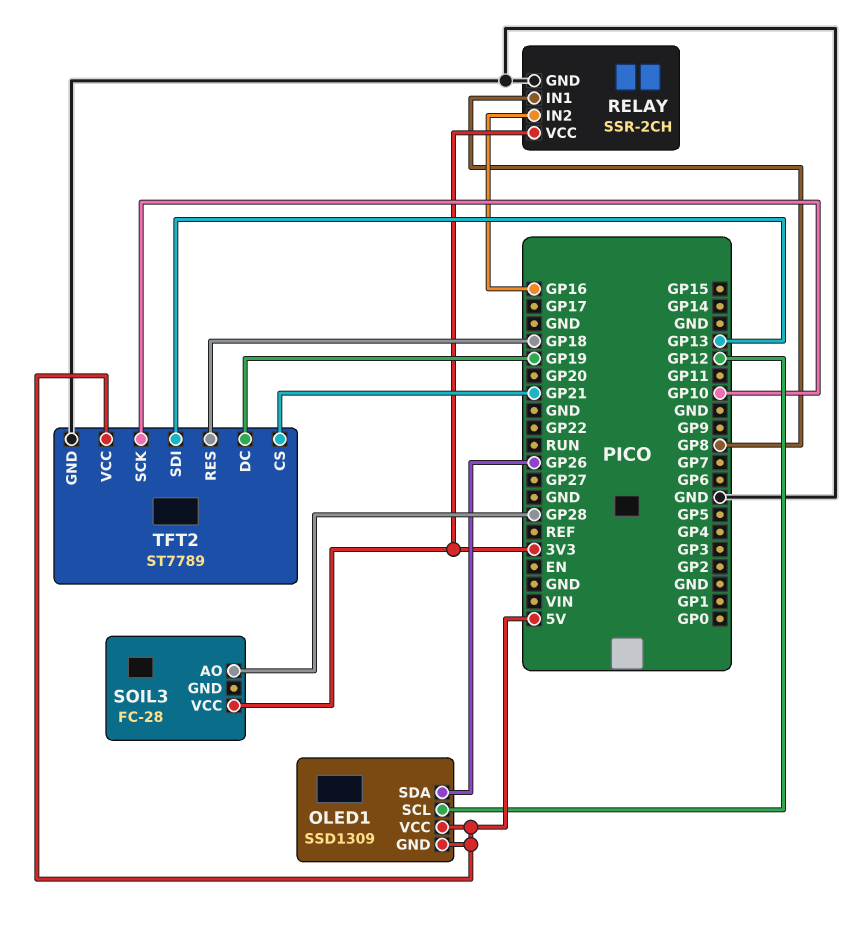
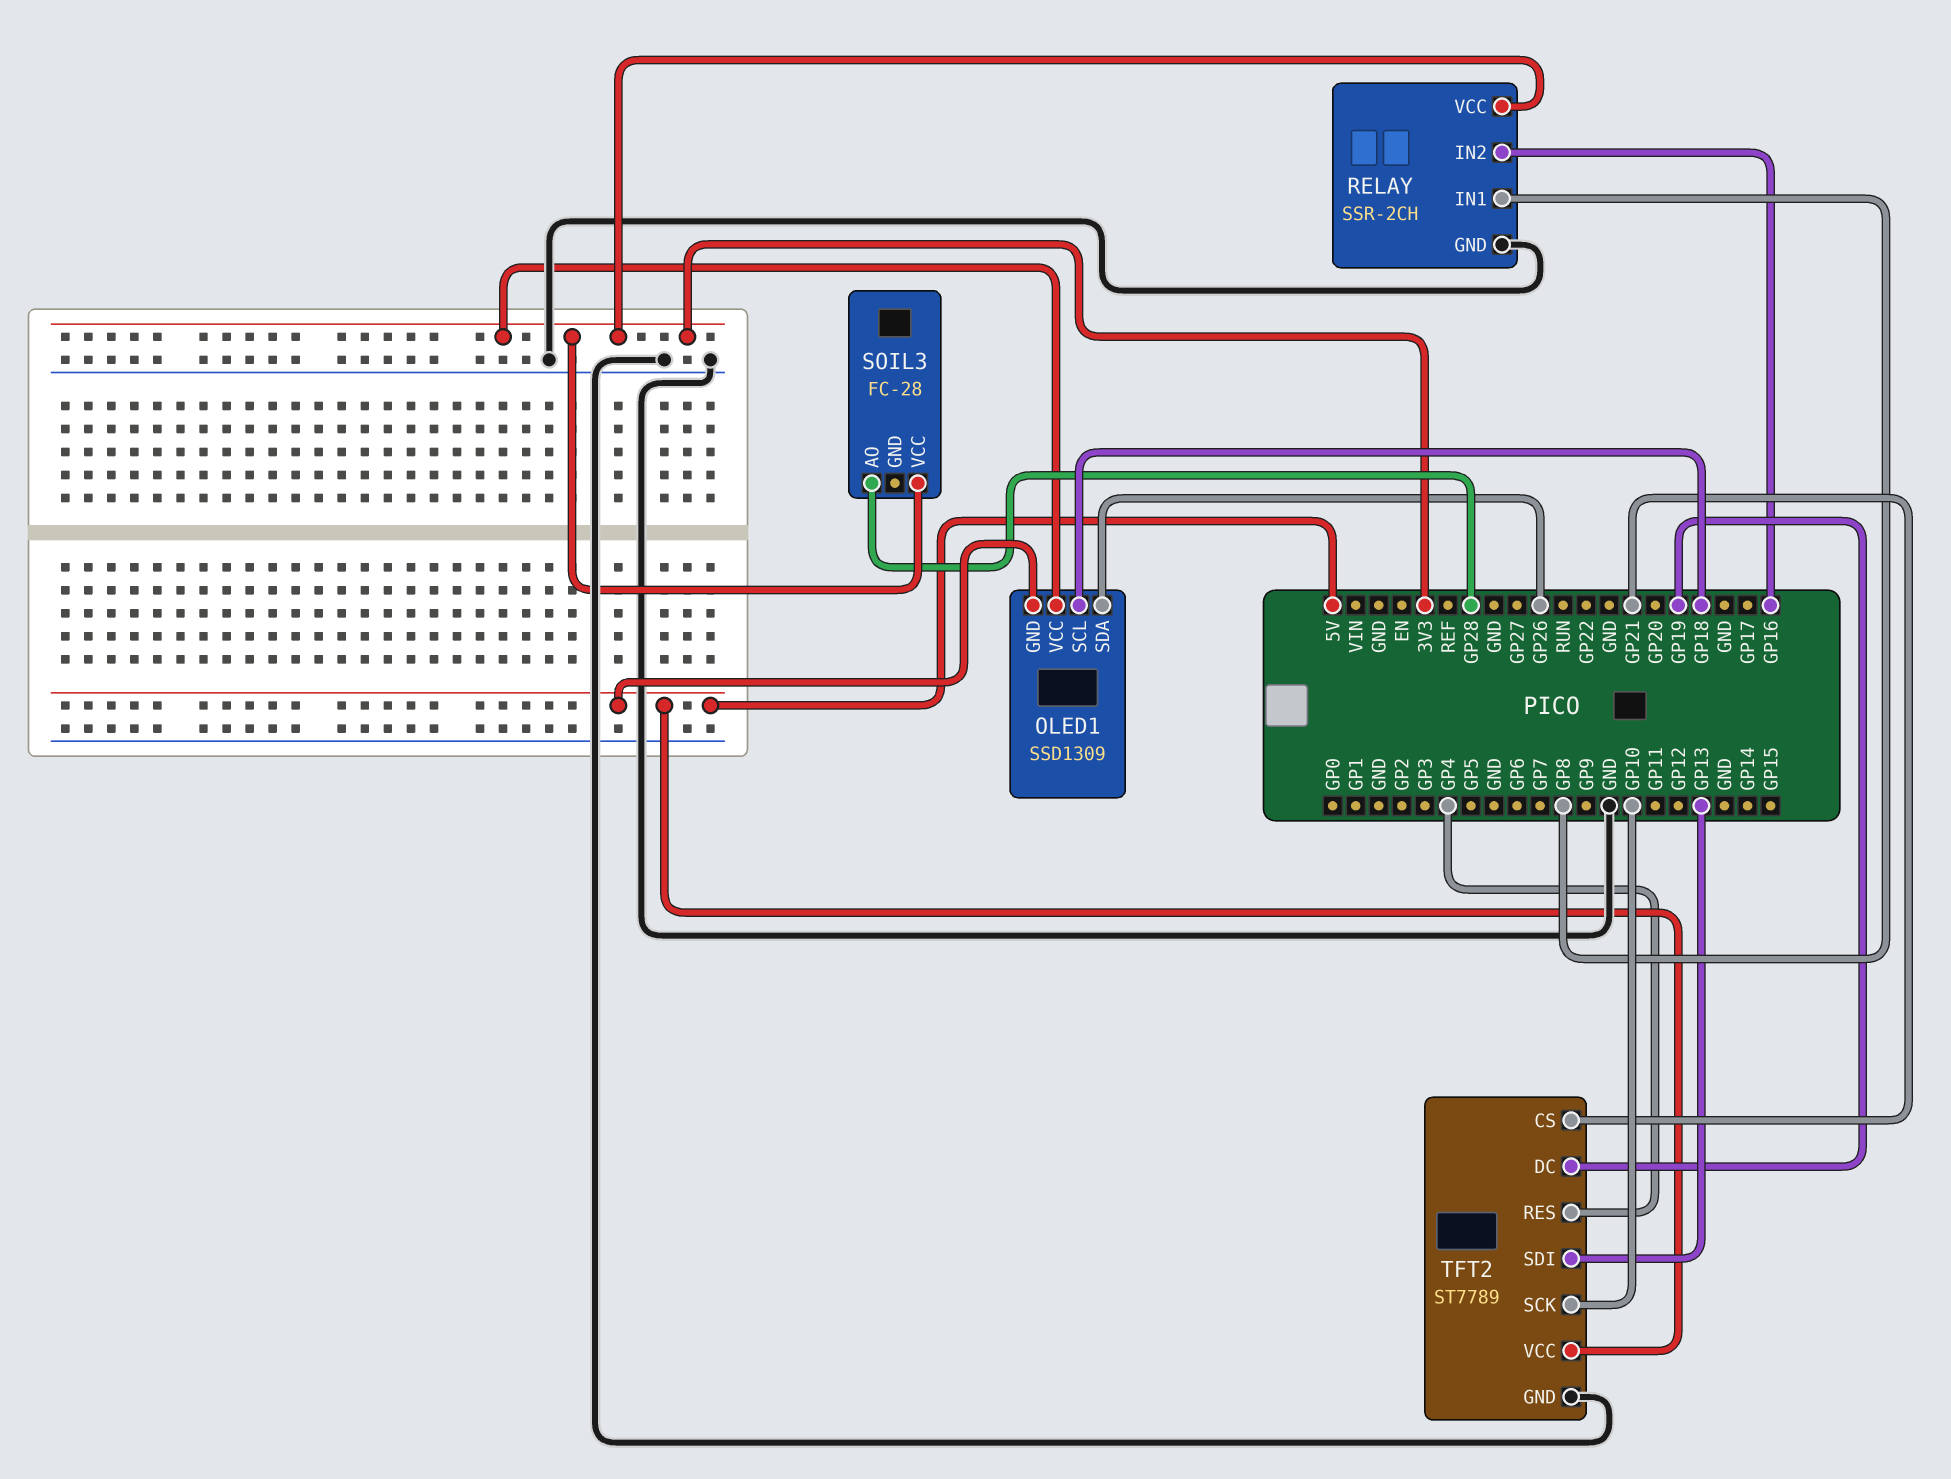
OLED1 pin SCL: GP12 -> GP18
OLED1 pin VCC: 5V -> 3V3
TFT2 pin RES: GP18 -> GP4

